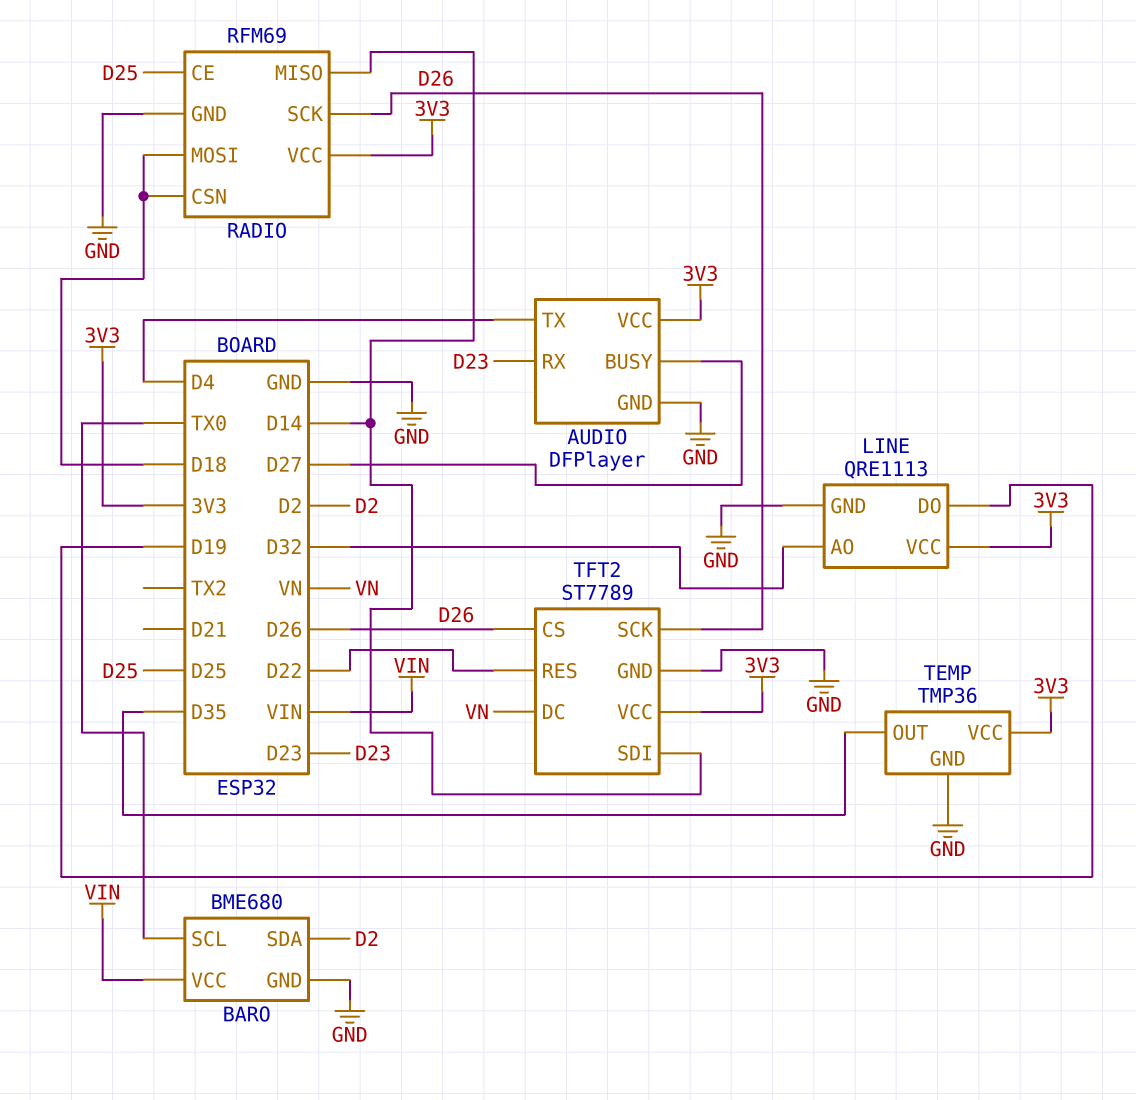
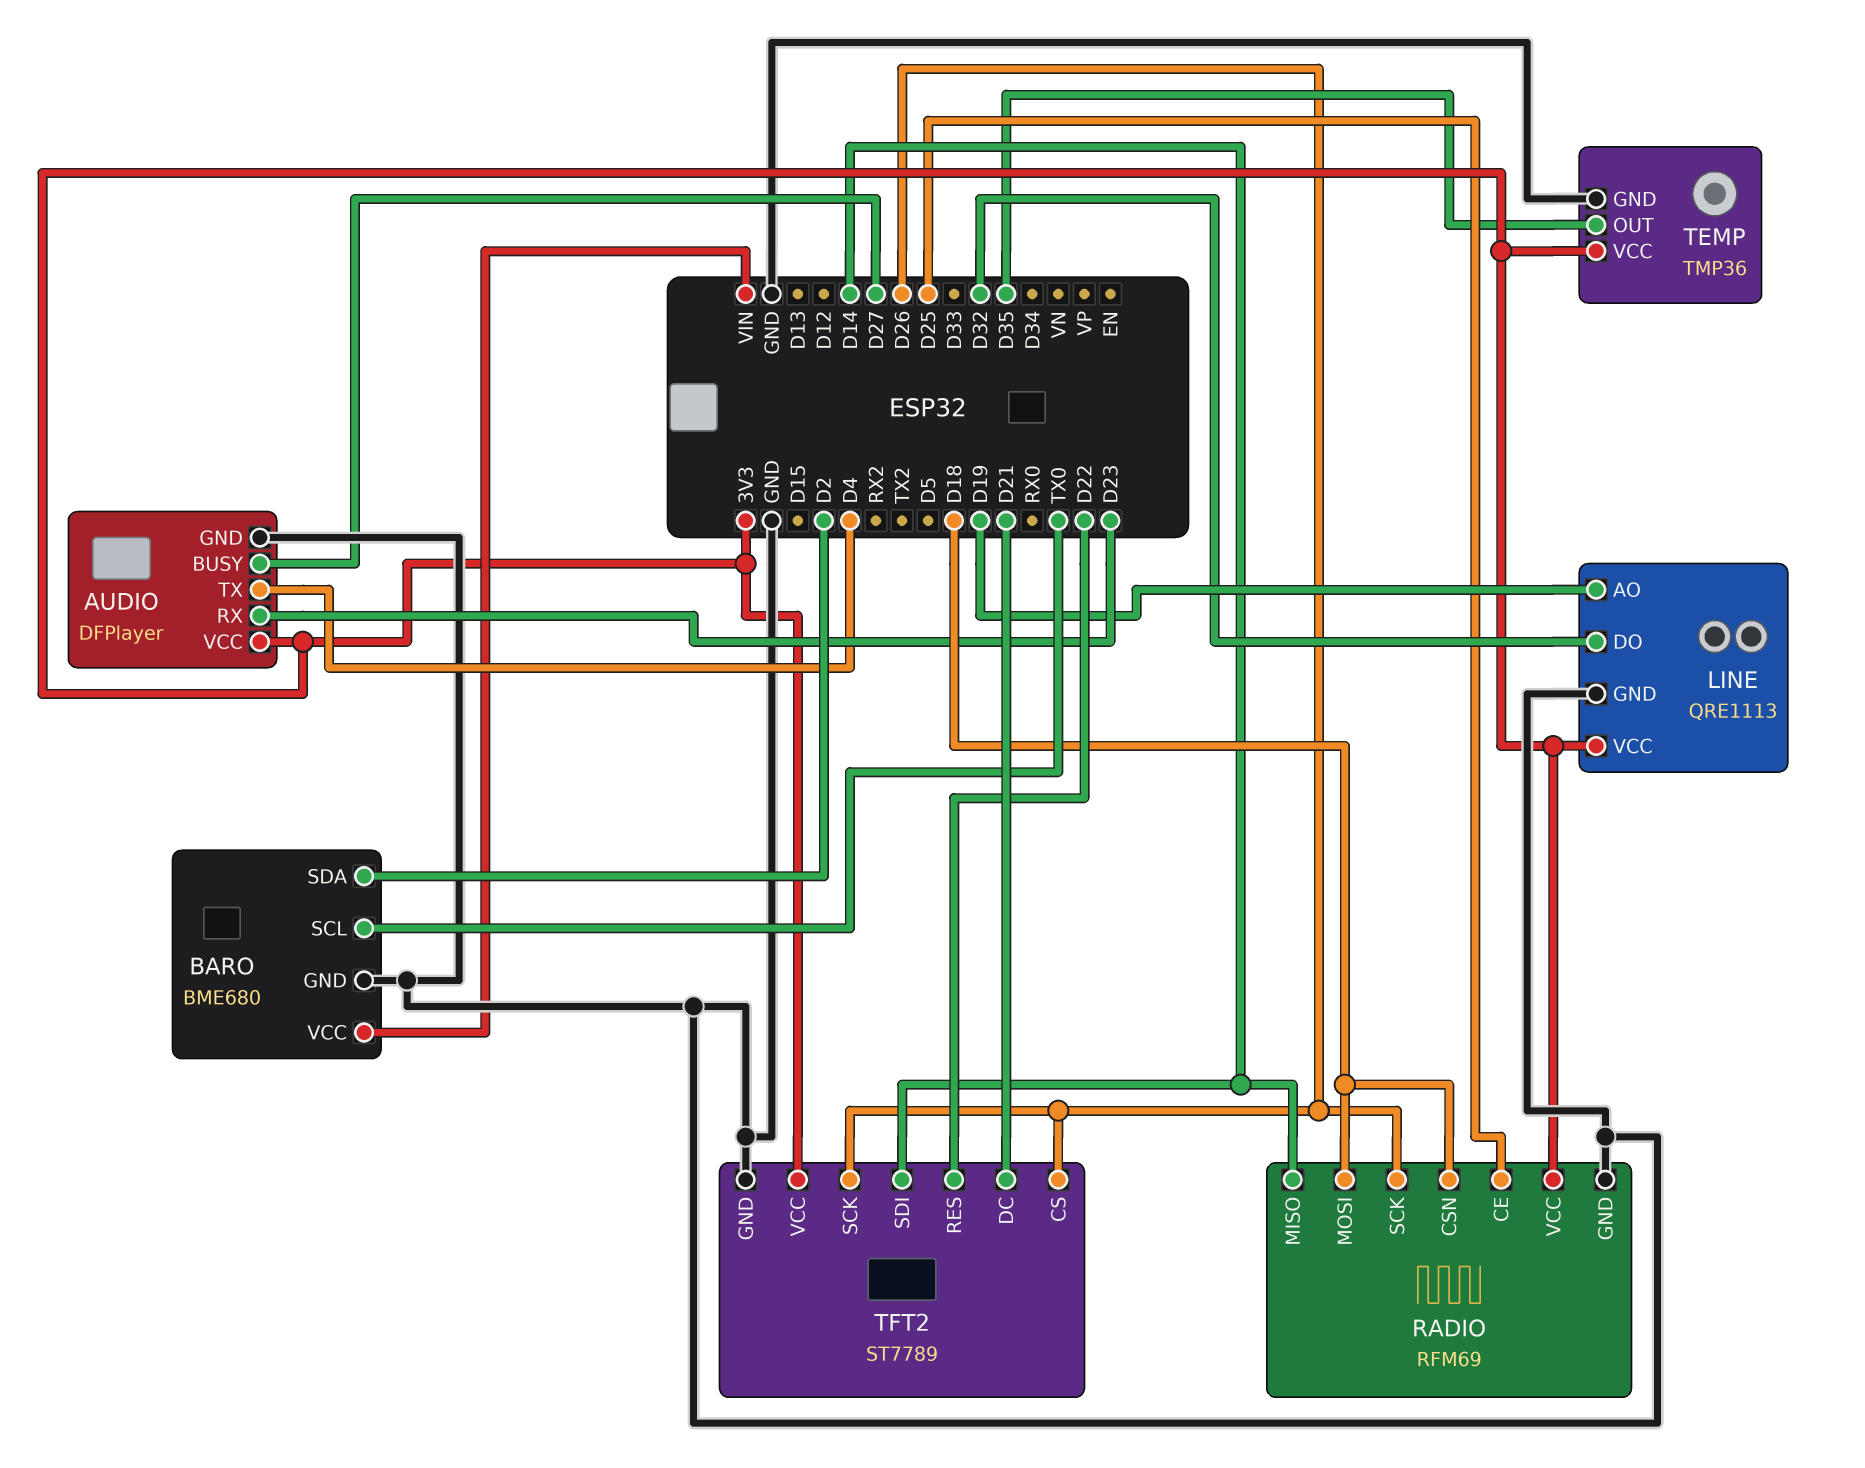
LINE pin AO: D32 -> D19
LINE pin DO: D19 -> D32
TFT2 pin DC: VN -> D21

